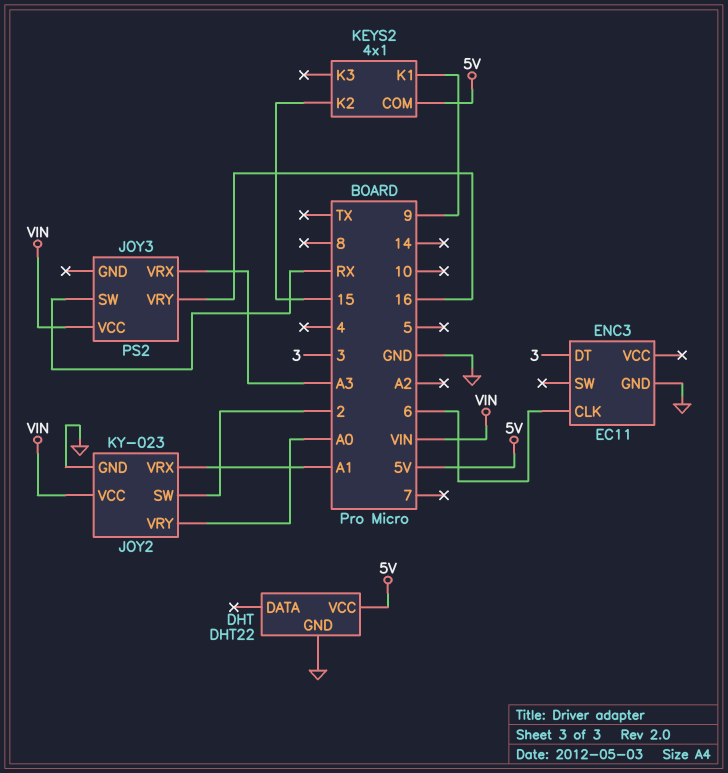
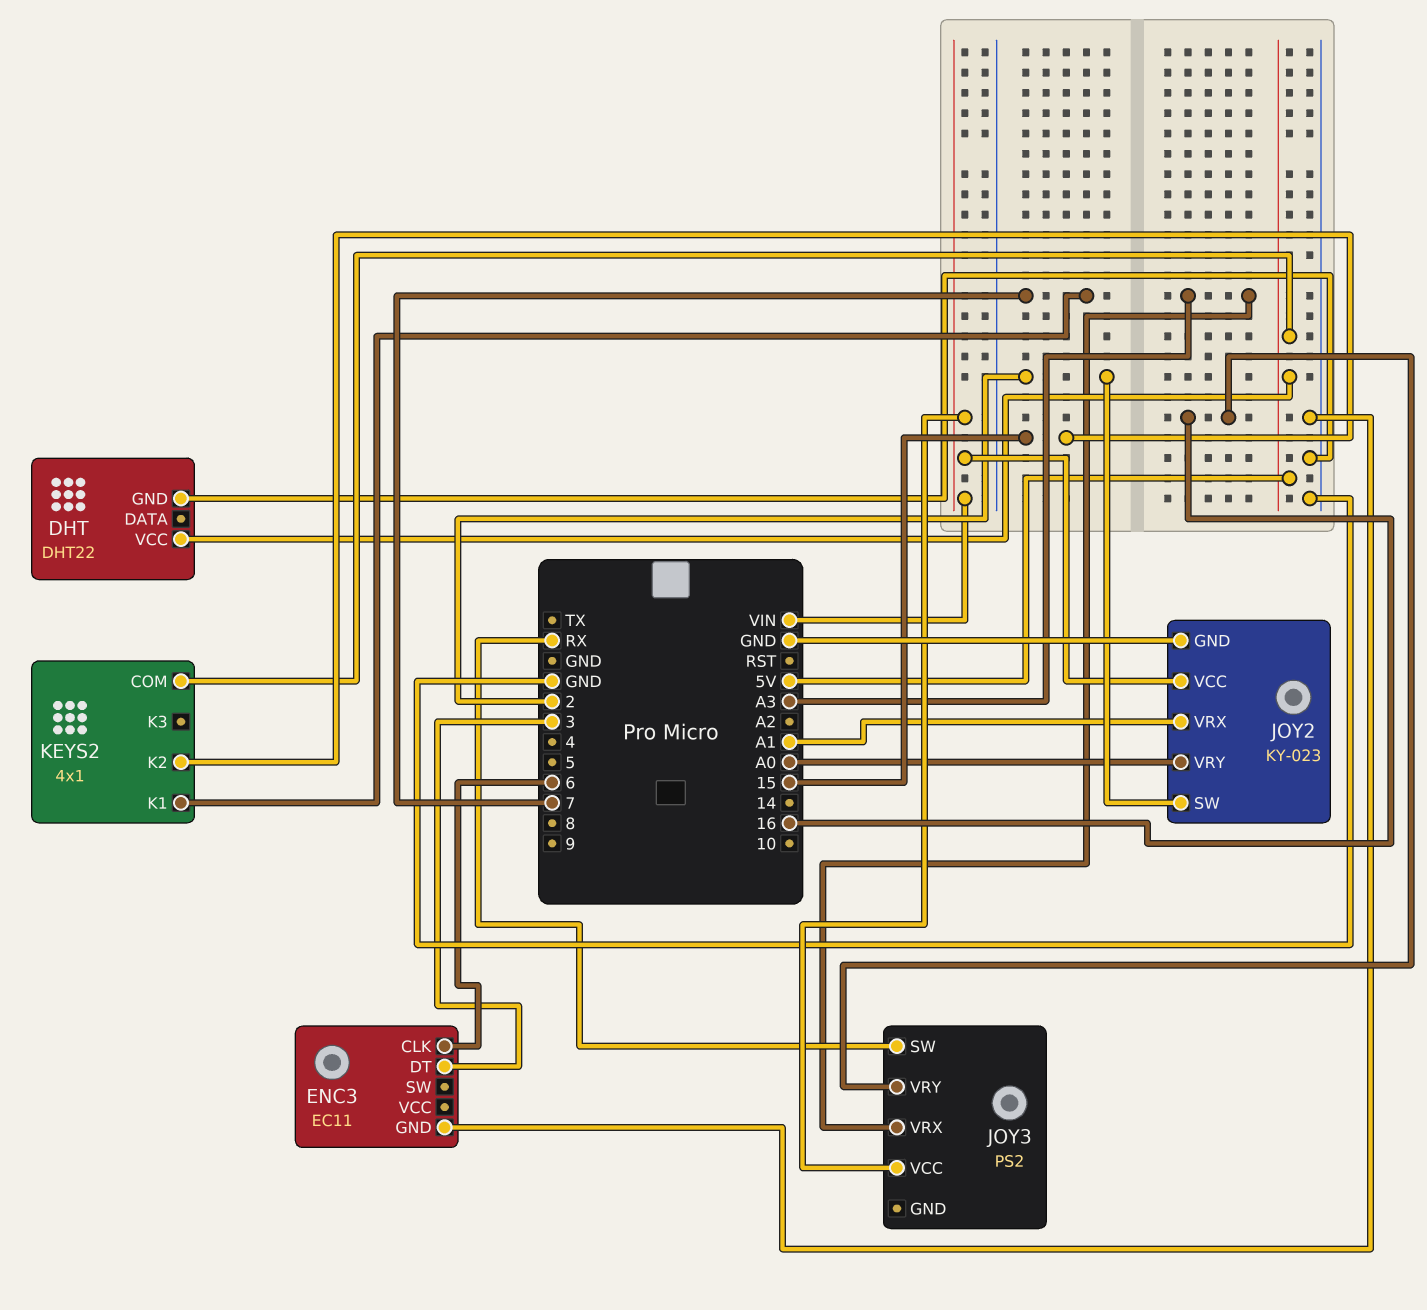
KEYS2 pin K1: 9 -> 7

